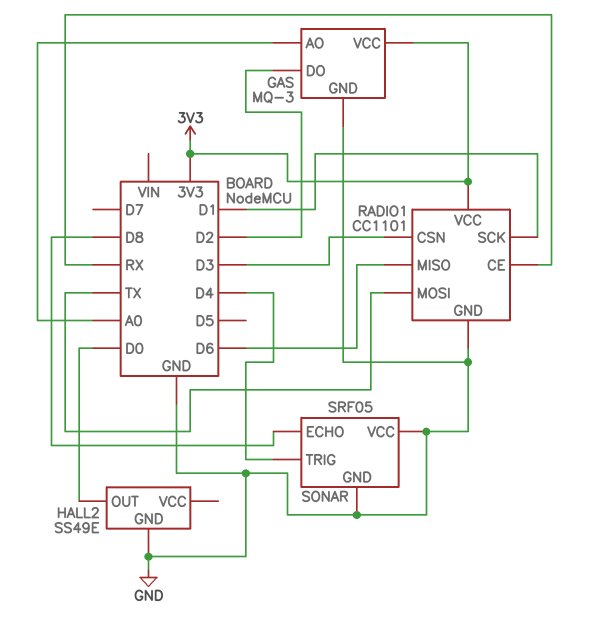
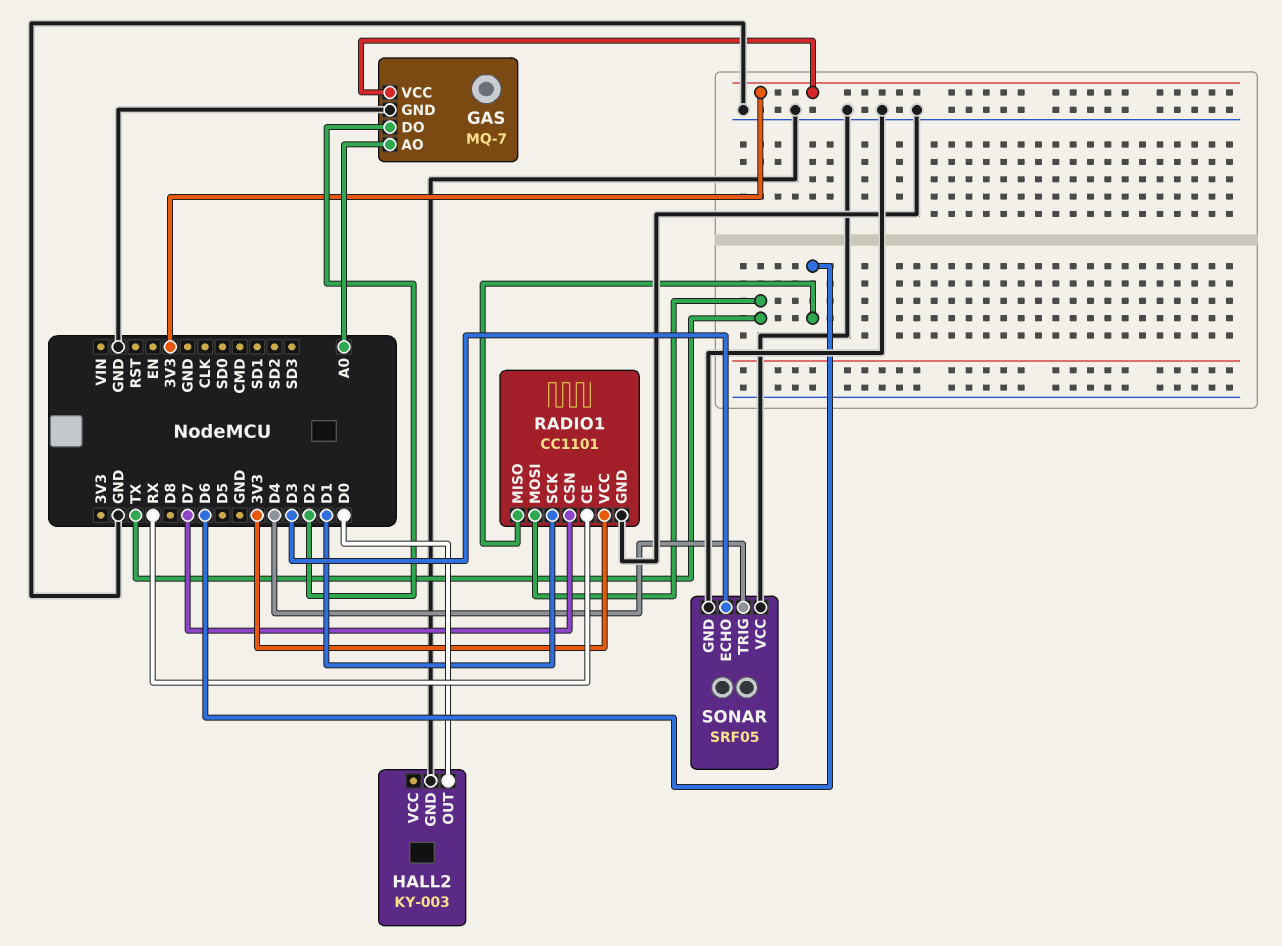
GAS: MQ-3 -> MQ-7
HALL2: SS49E -> KY-003
RADIO1 pin CSN: D3 -> D7
SONAR pin ECHO: D8 -> D3

